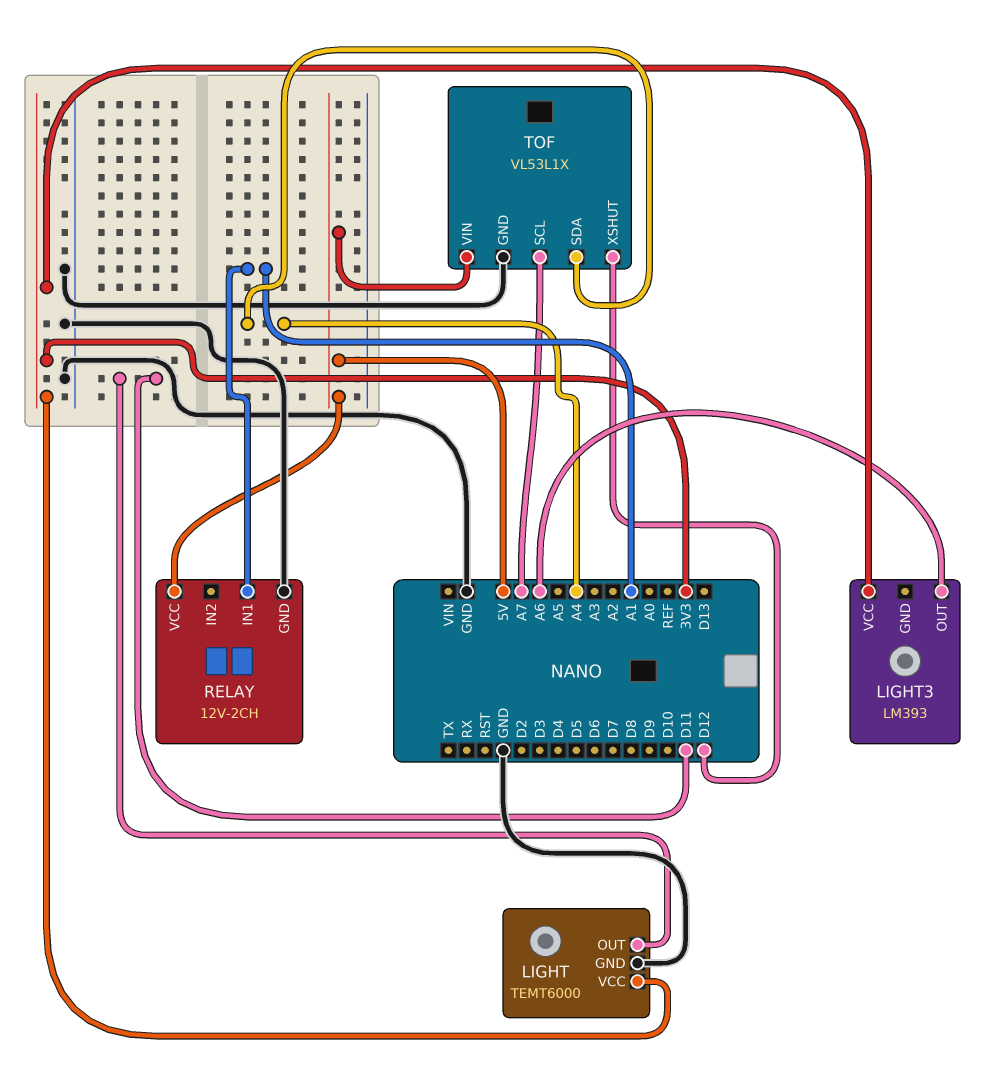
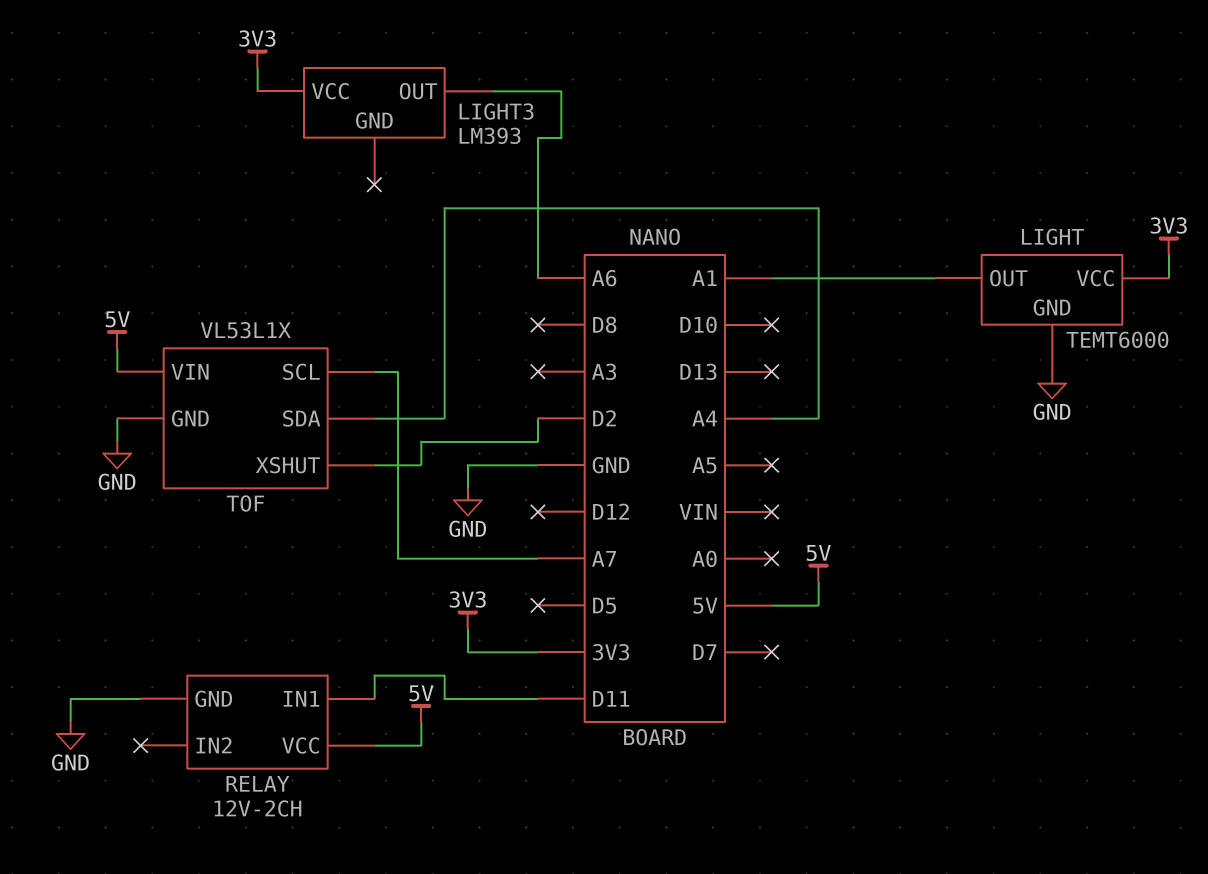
LIGHT pin OUT: D11 -> A1
RELAY pin IN1: A1 -> D11
TOF pin XSHUT: D12 -> D2

